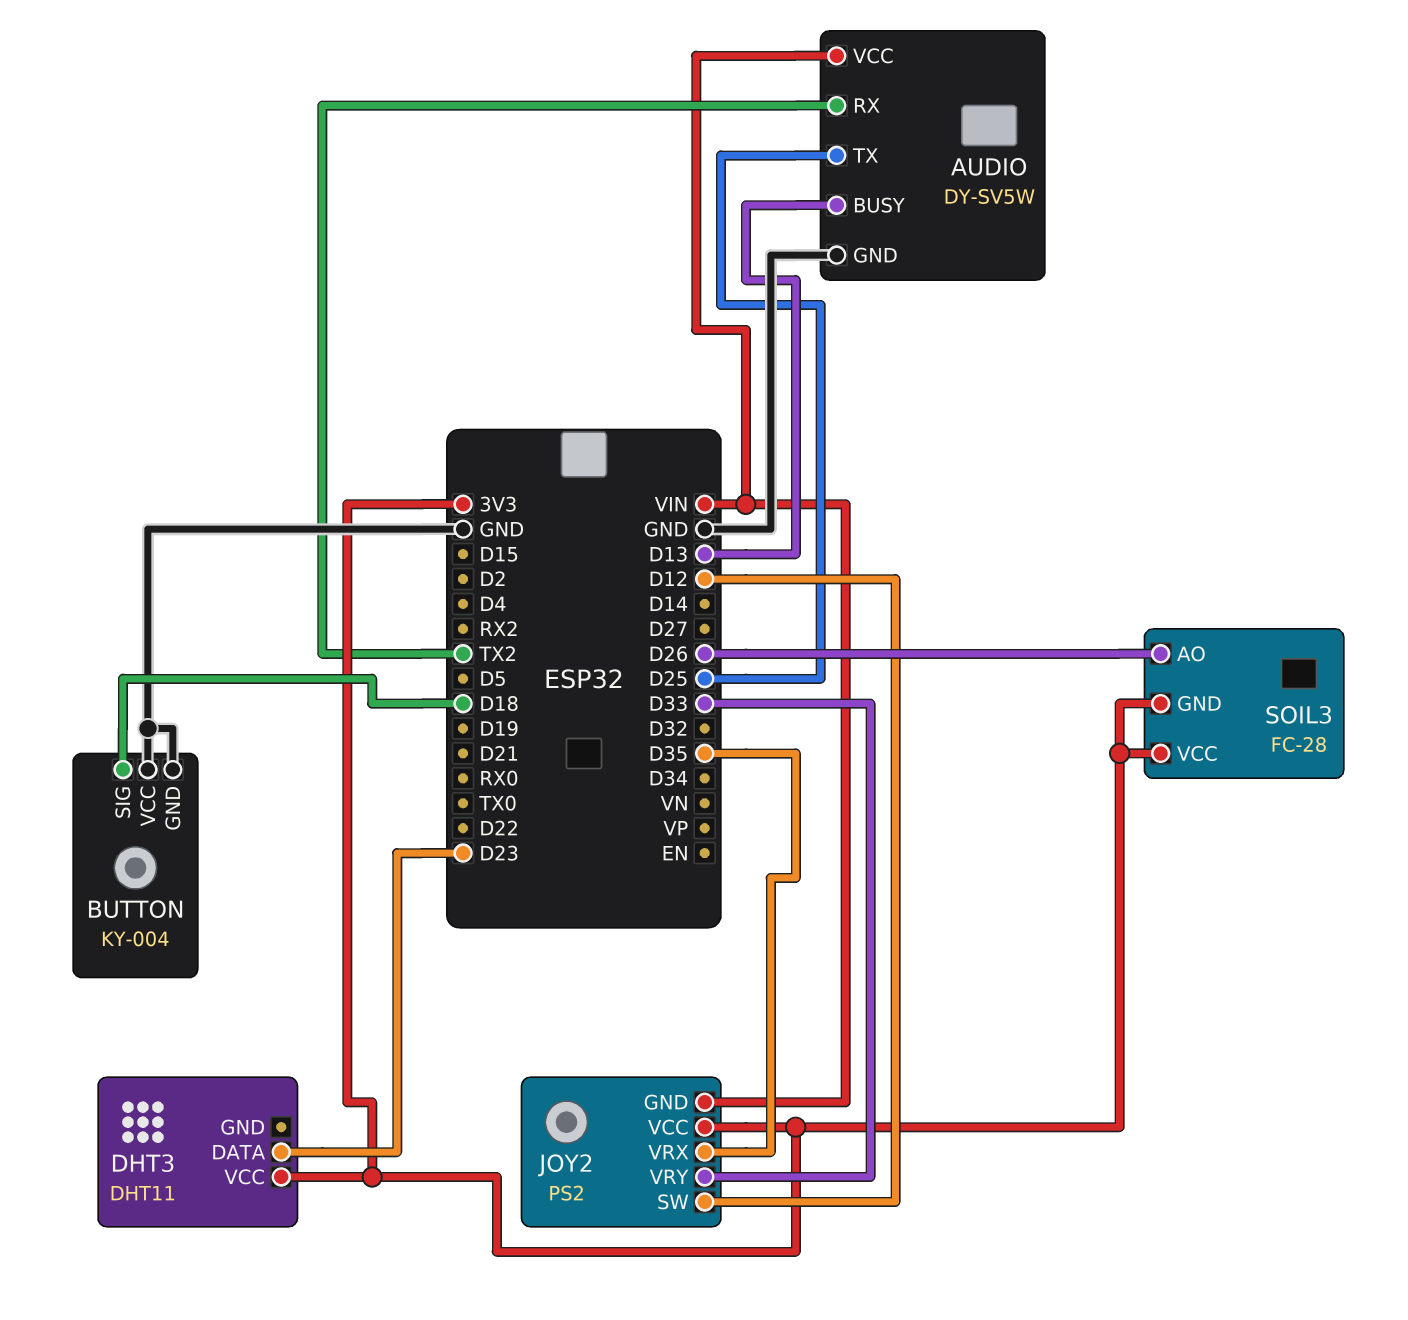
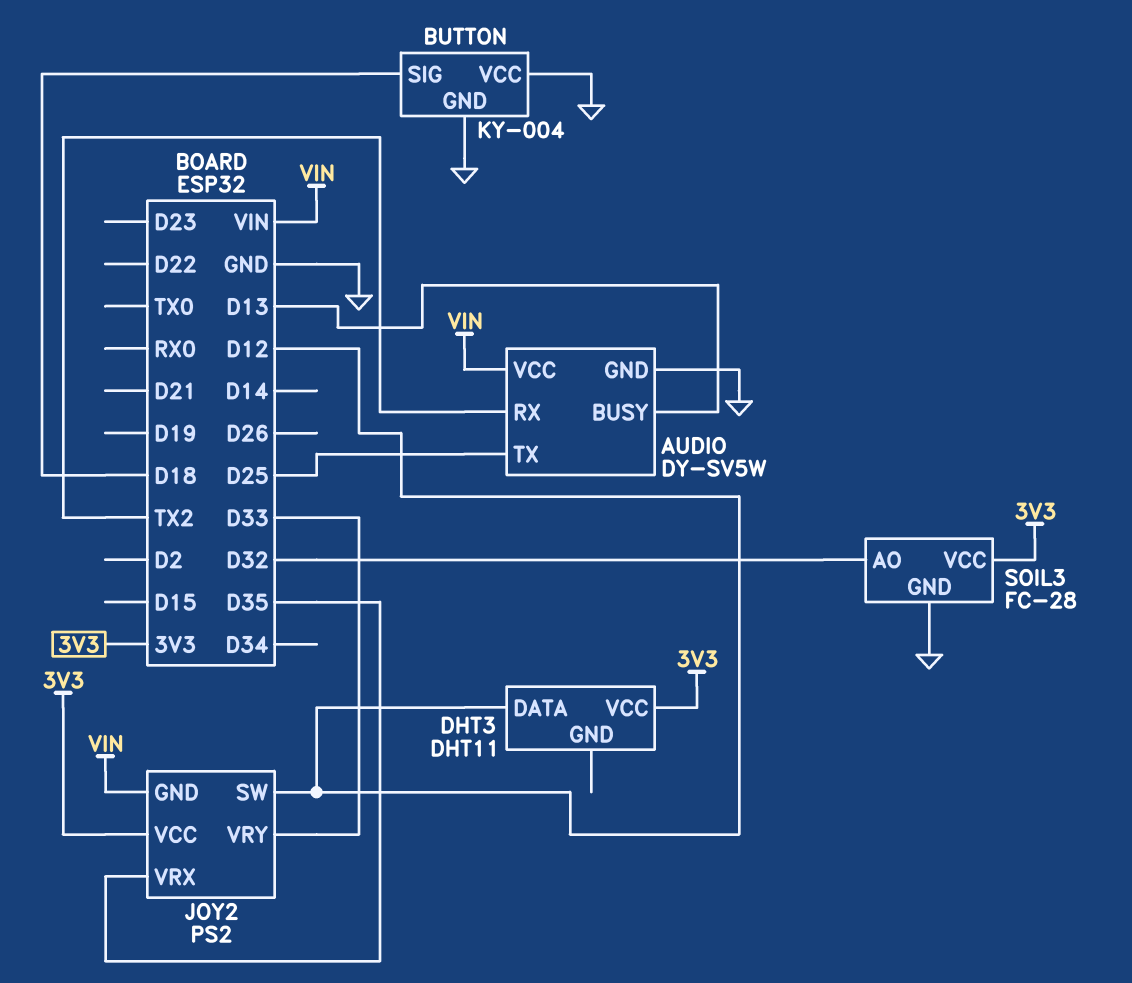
DHT3 pin DATA: D23 -> D12
SOIL3 pin AO: D26 -> D32
SOIL3 pin GND: 3V3 -> GND

